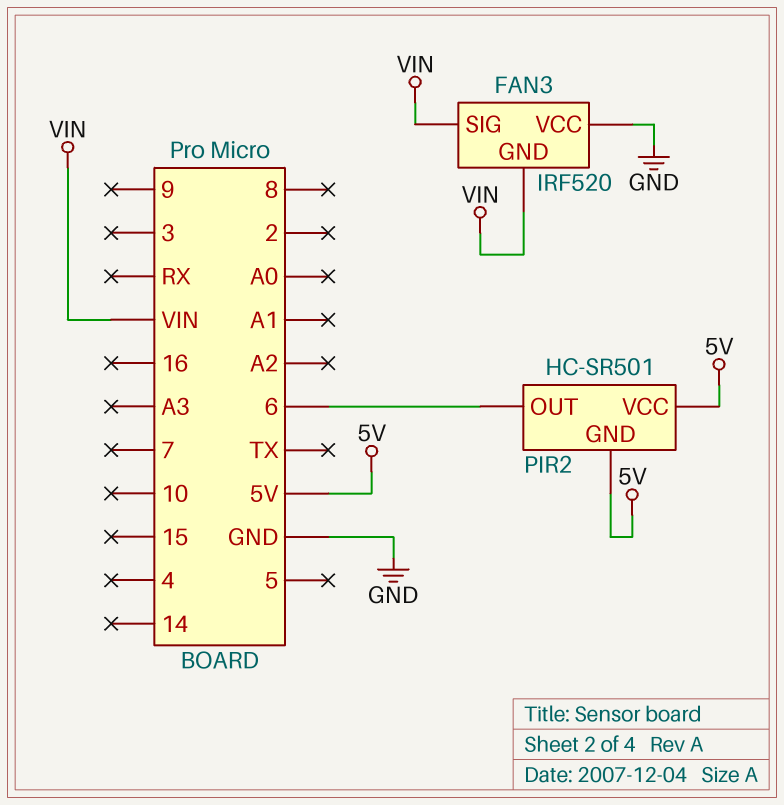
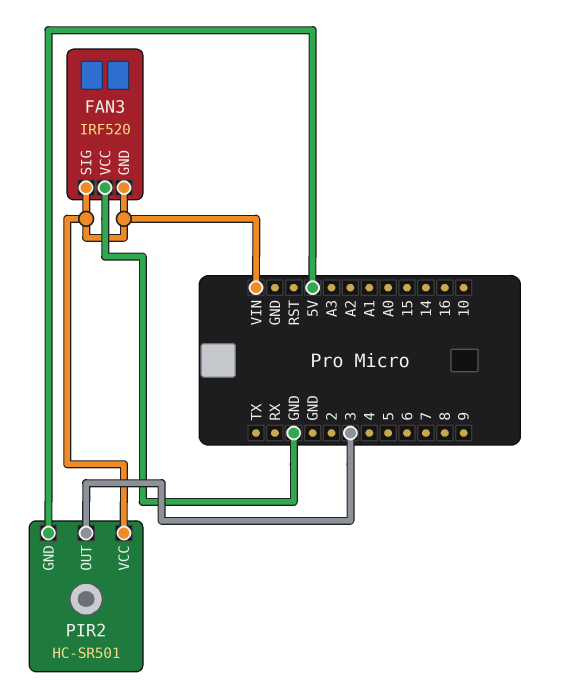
PIR2 pin OUT: 6 -> 3
PIR2 pin VCC: 5V -> VIN

